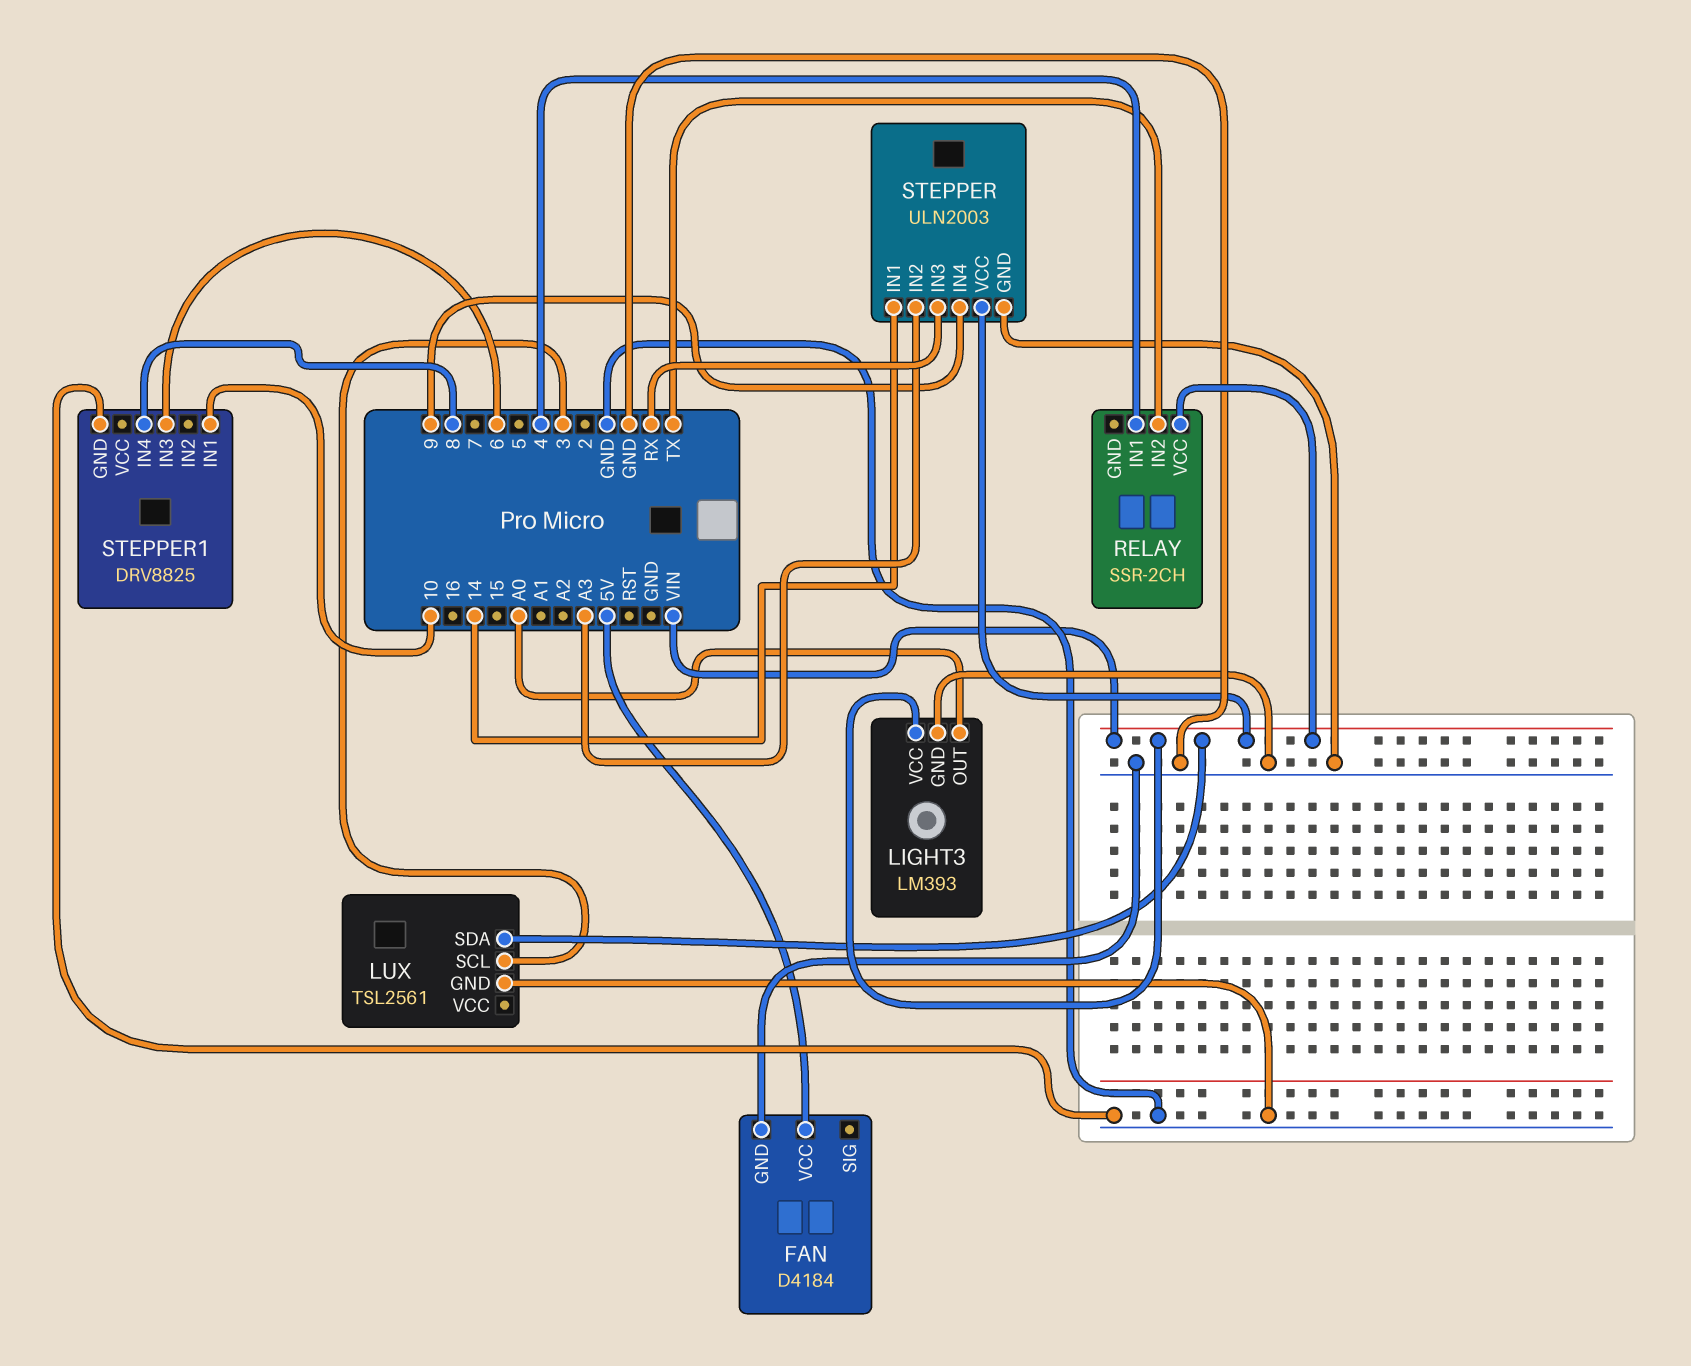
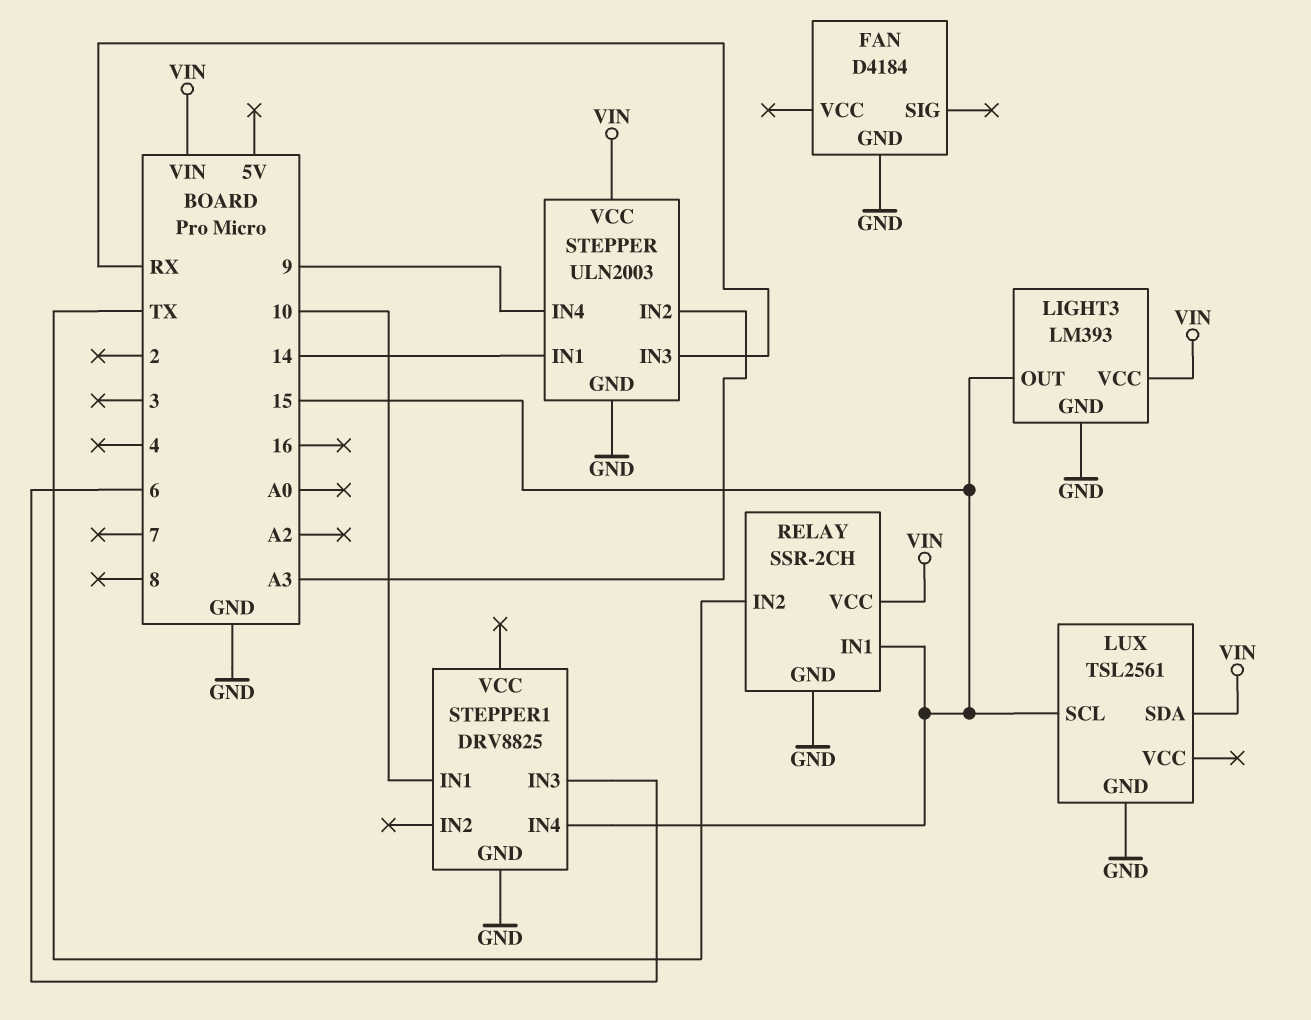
FAN pin VCC: 5V -> none
LIGHT3 pin OUT: A0 -> 15
LUX pin SCL: 3 -> 15
RELAY pin GND: none -> GND
RELAY pin IN1: 4 -> 15
STEPPER1 pin IN4: 8 -> 15

